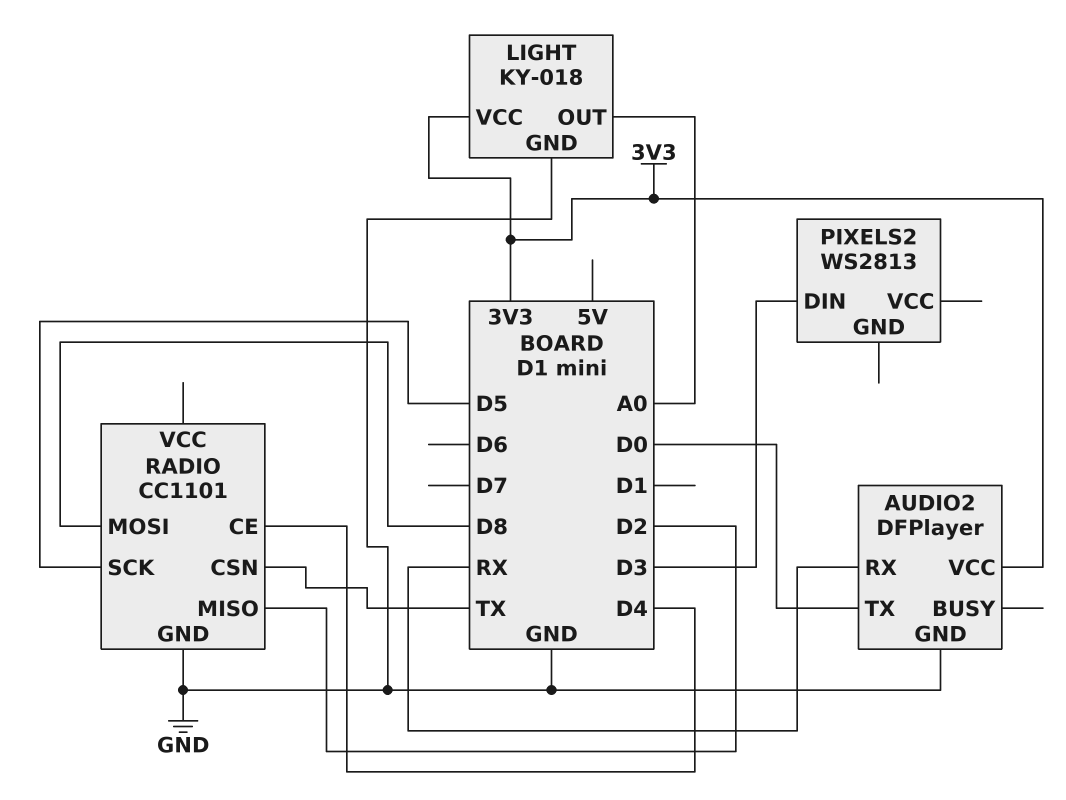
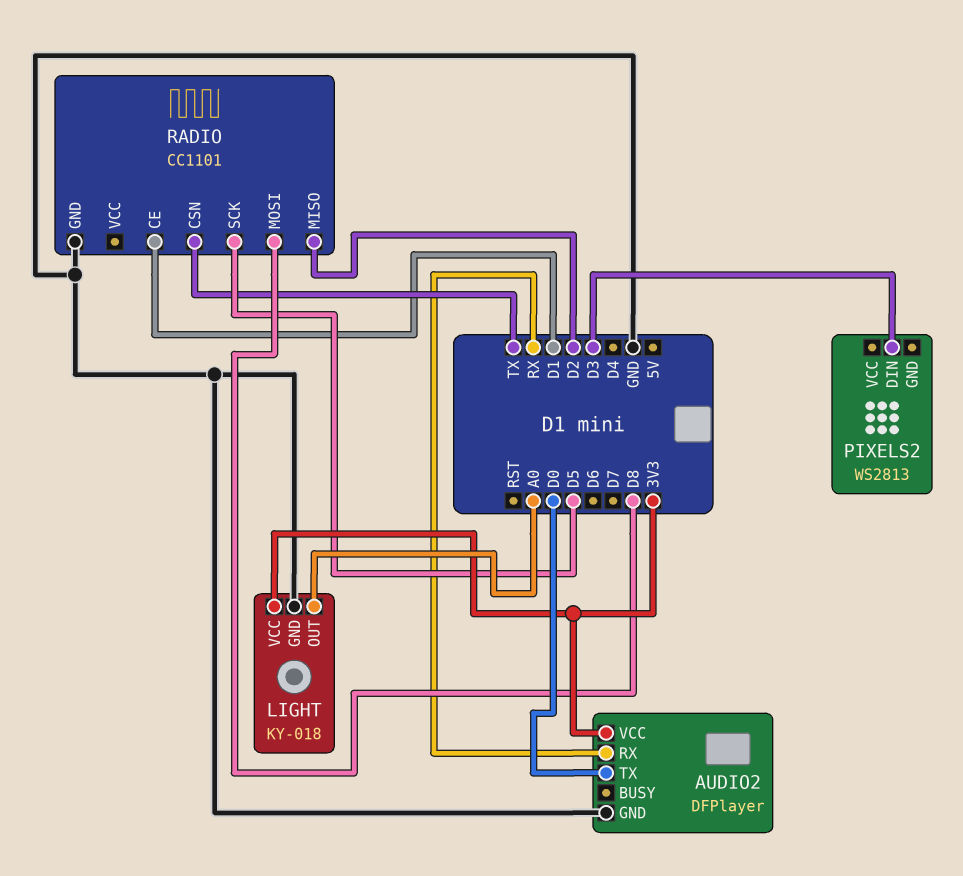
RADIO pin CE: D4 -> D1

